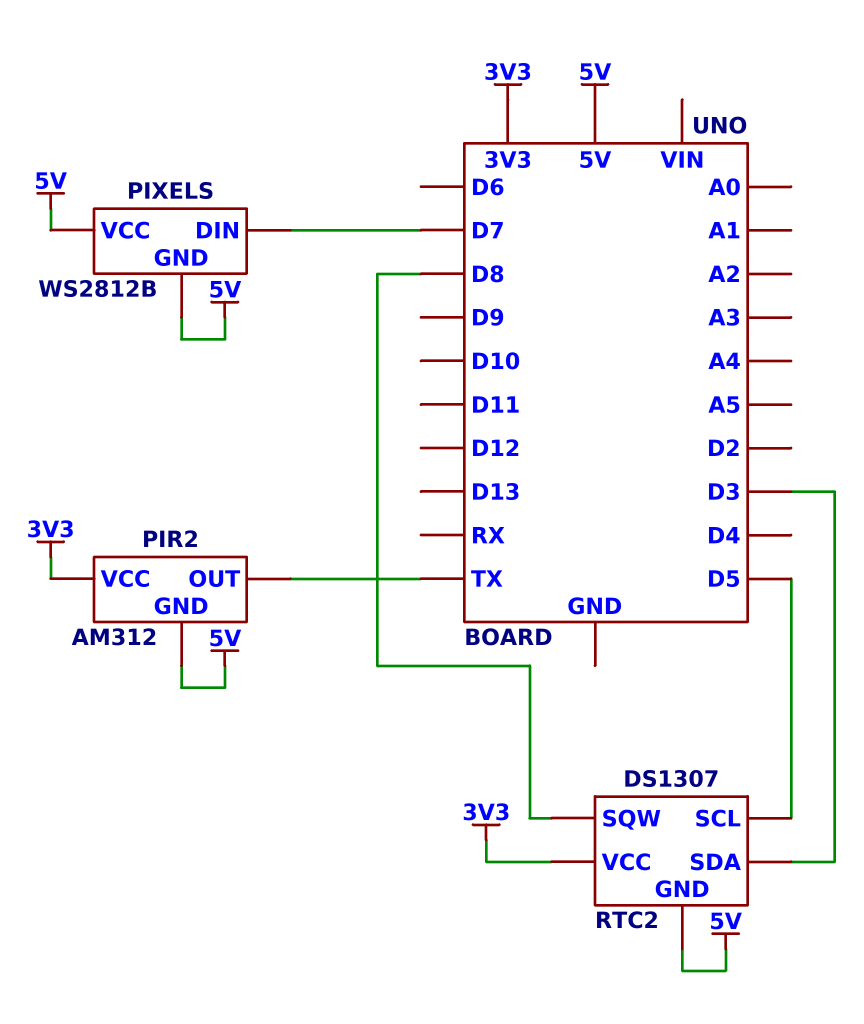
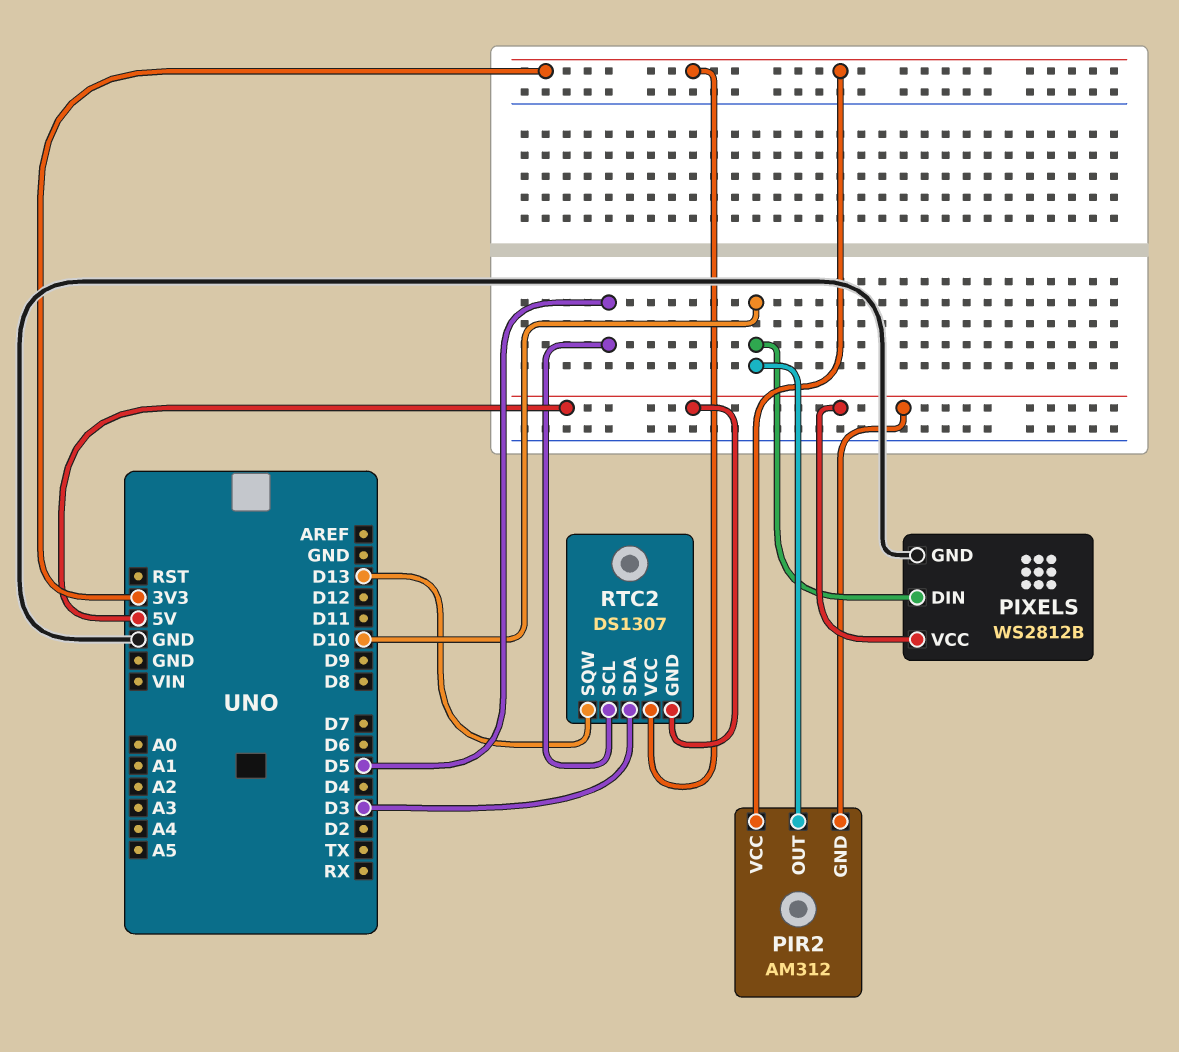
PIR2 pin OUT: TX -> D10
PIXELS pin DIN: D7 -> D10
PIXELS pin GND: 5V -> GND
RTC2 pin SQW: D8 -> D13

